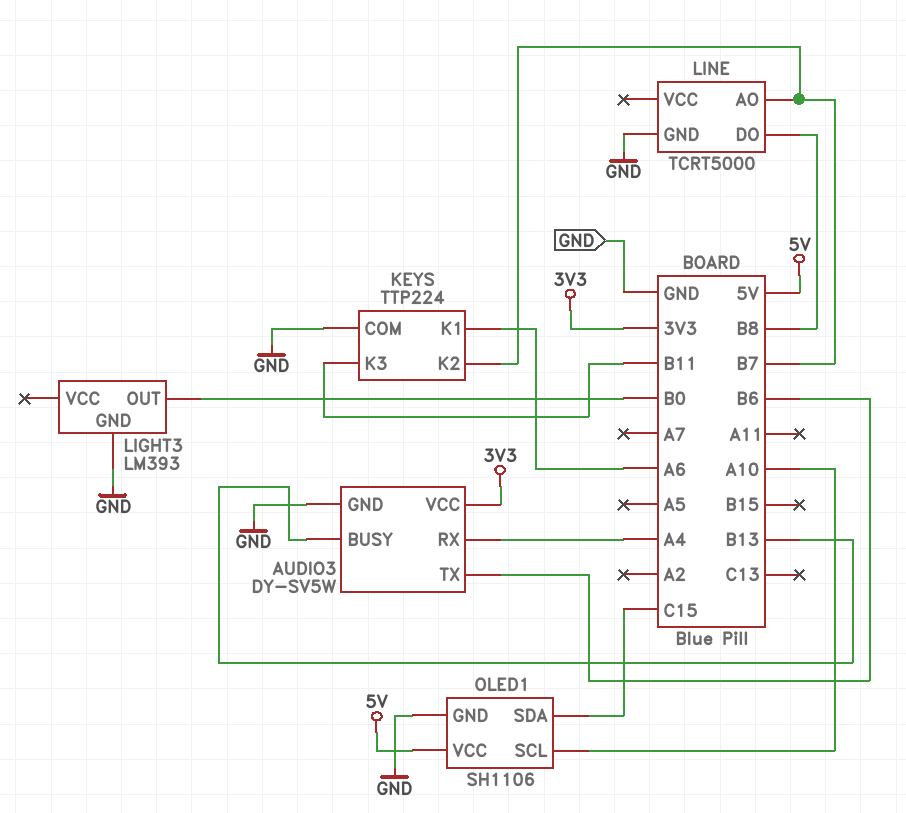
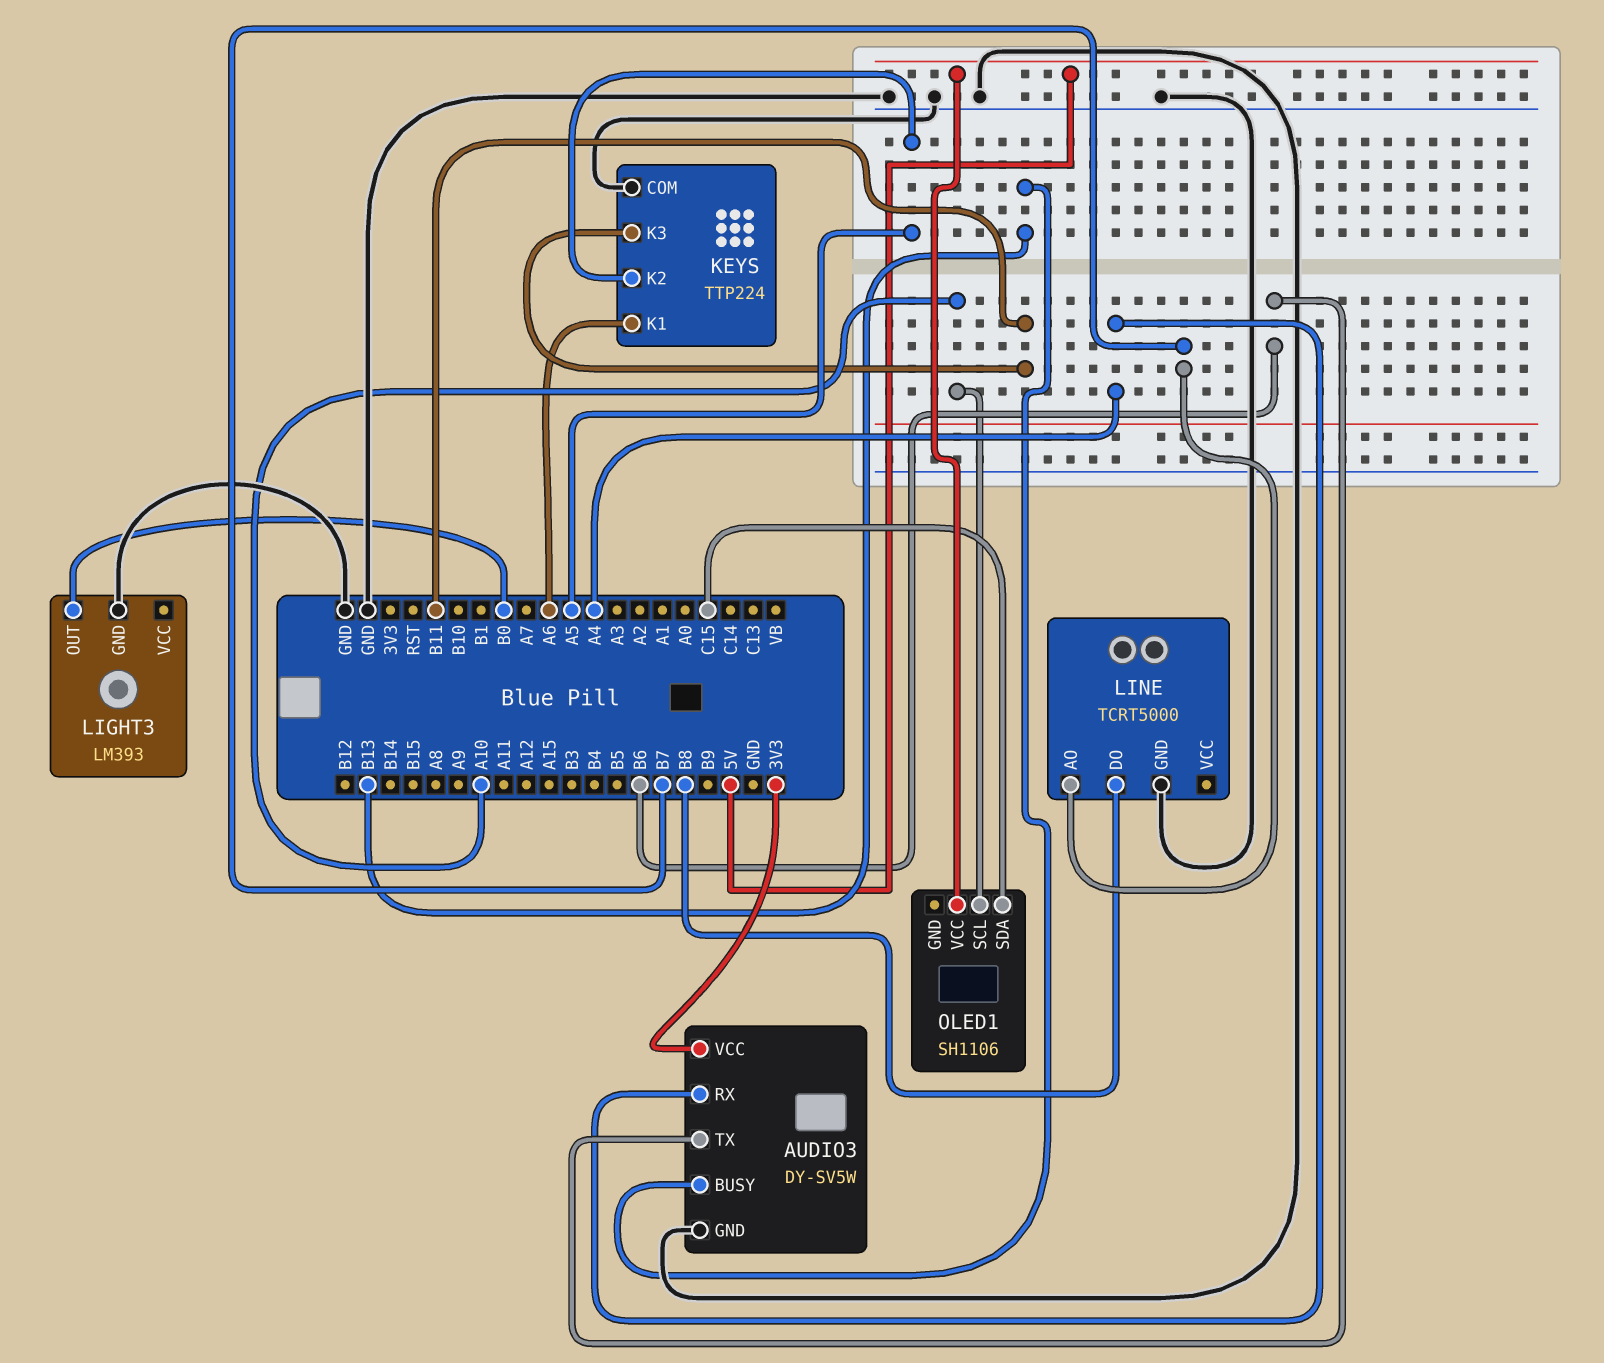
KEYS pin K2: B7 -> A5
OLED1 pin GND: GND -> none

